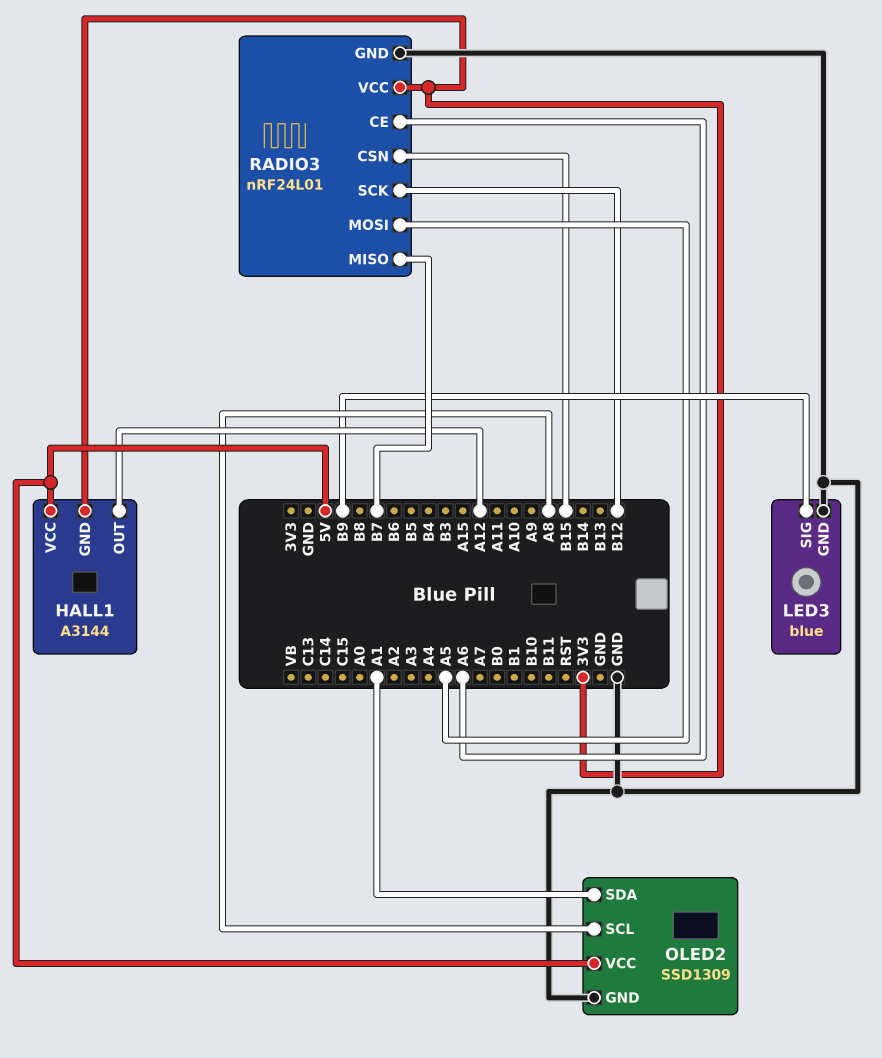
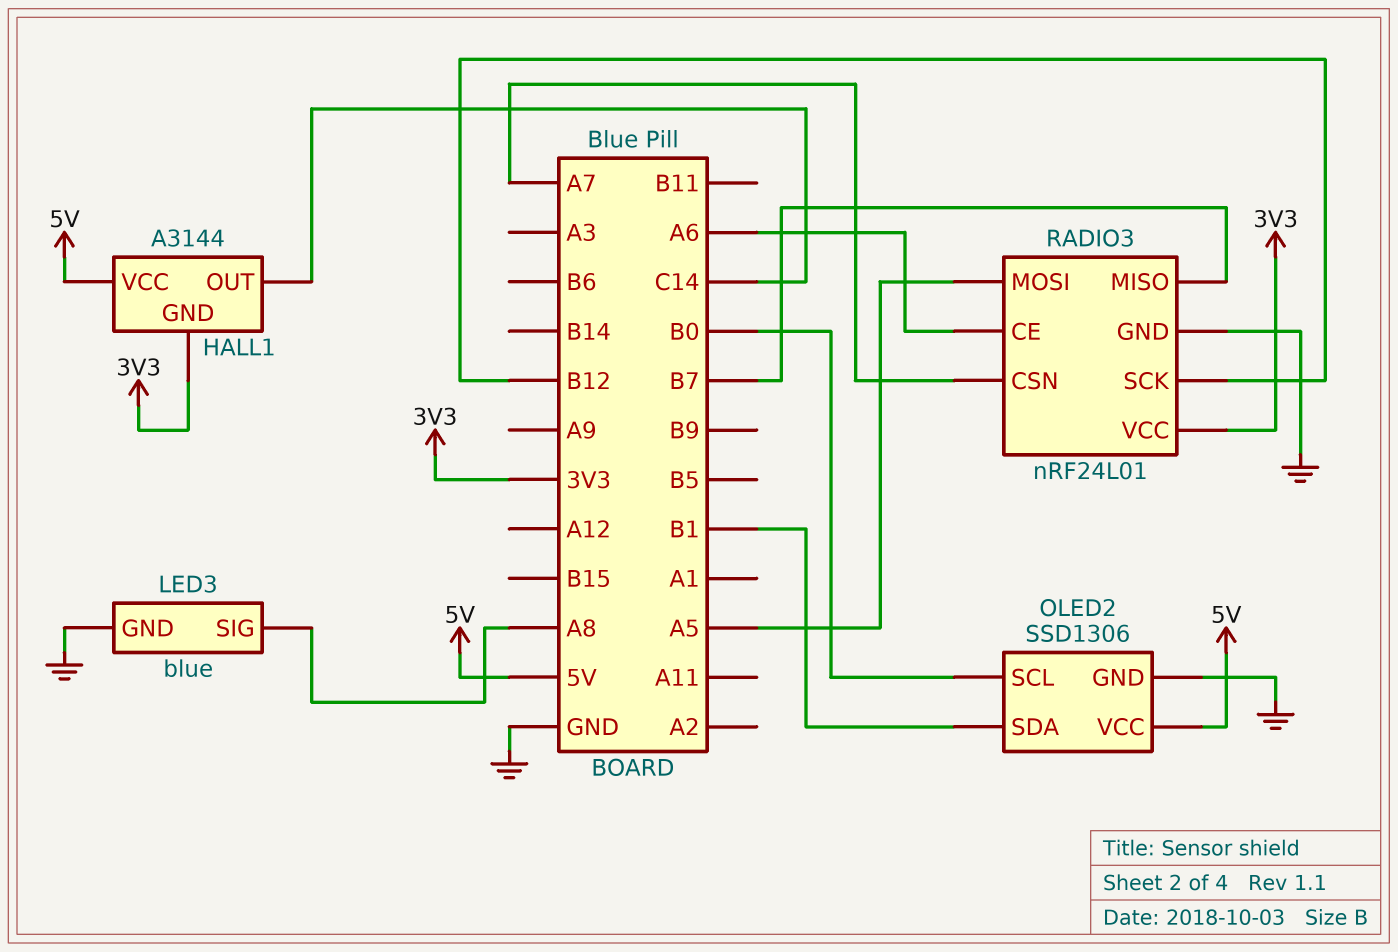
HALL1 pin OUT: A12 -> C14
LED3 pin SIG: B9 -> A8
OLED2: SSD1309 -> SSD1306
OLED2 pin SCL: A8 -> B0
OLED2 pin SDA: A1 -> B1
RADIO3 pin CSN: B15 -> A7

